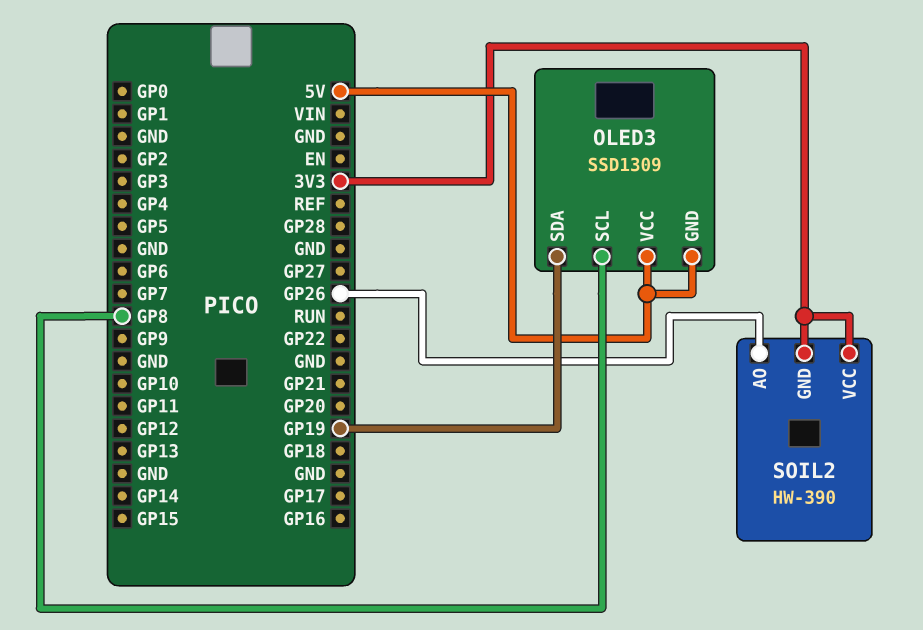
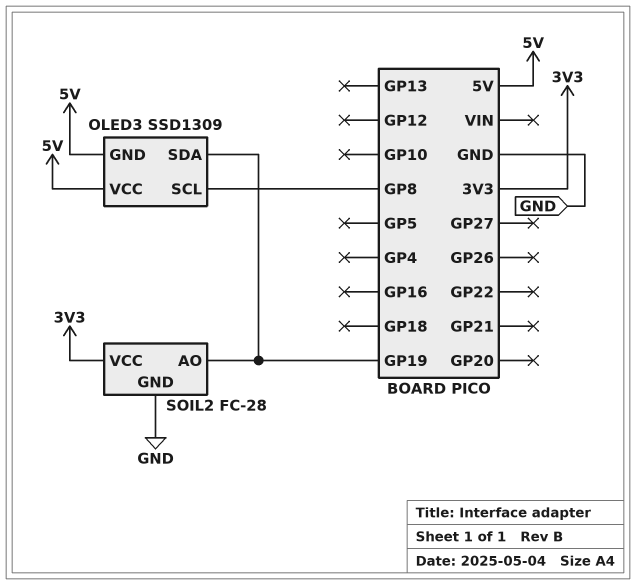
SOIL2: HW-390 -> FC-28
SOIL2 pin AO: GP26 -> GP19
SOIL2 pin GND: 3V3 -> GND

